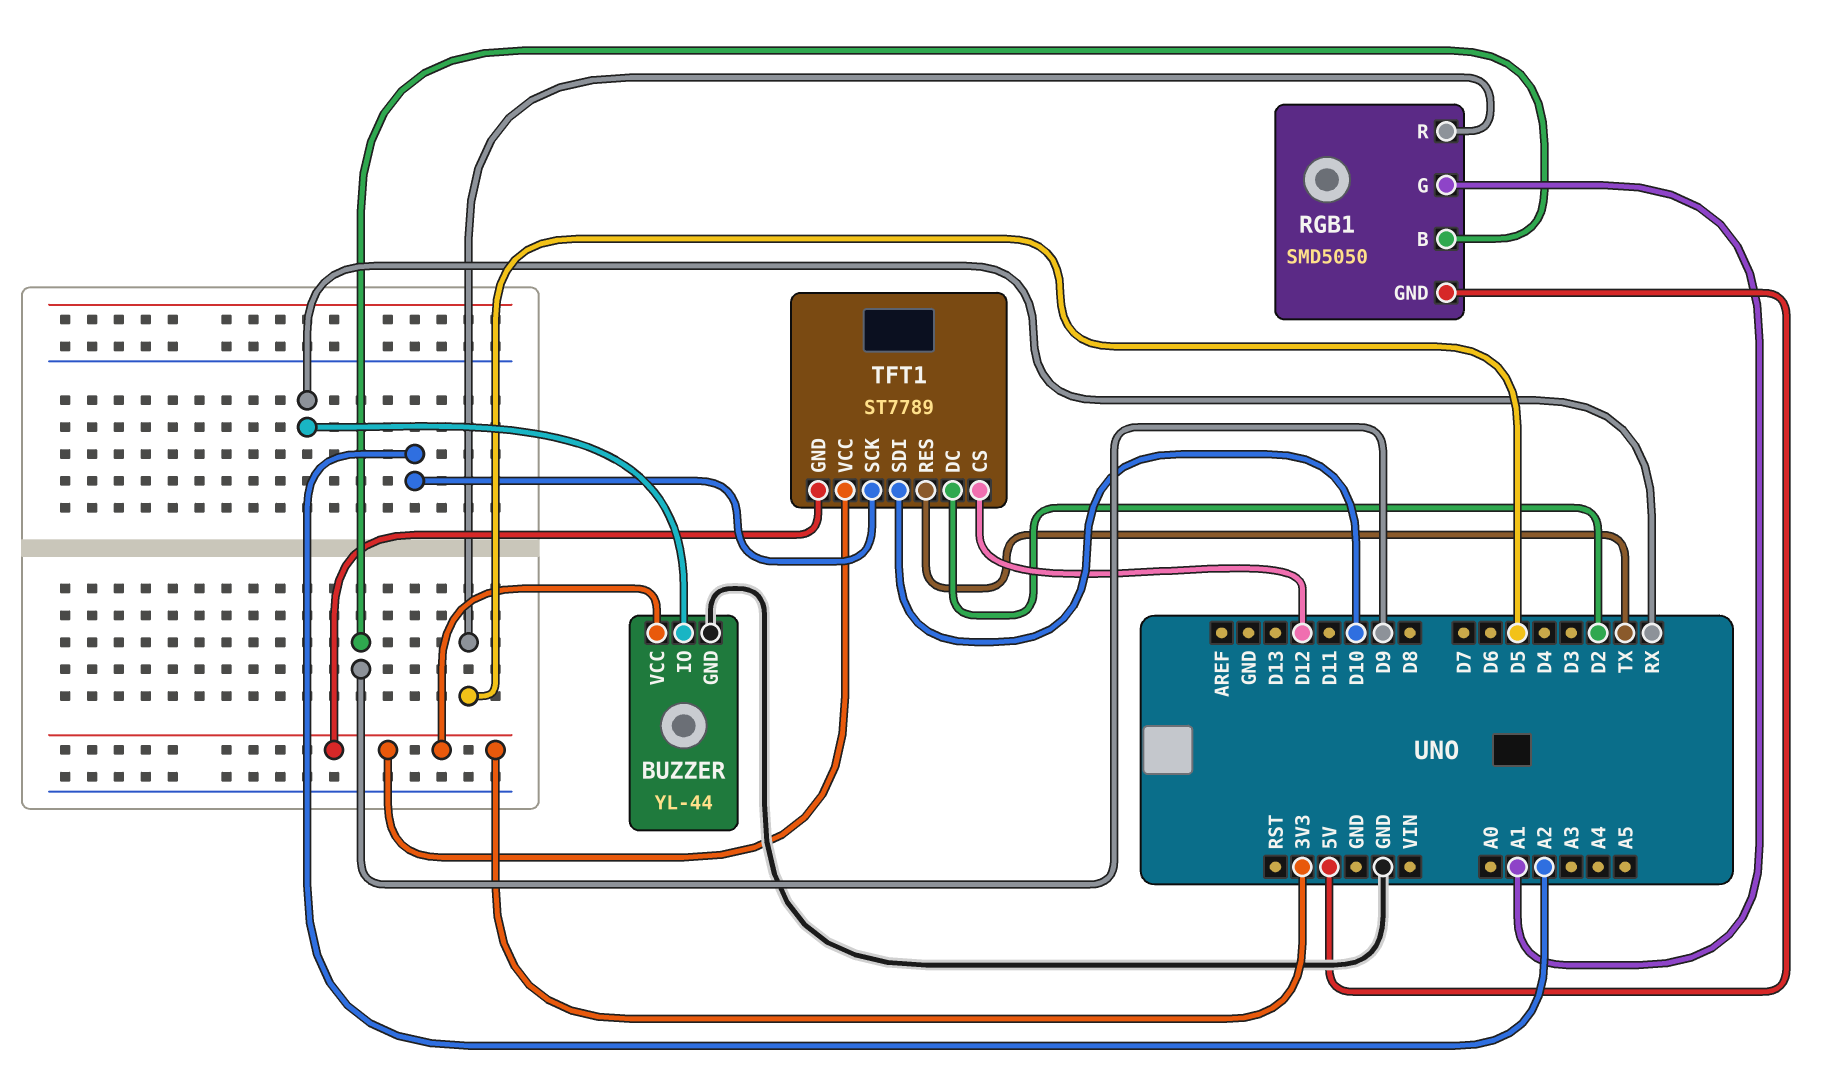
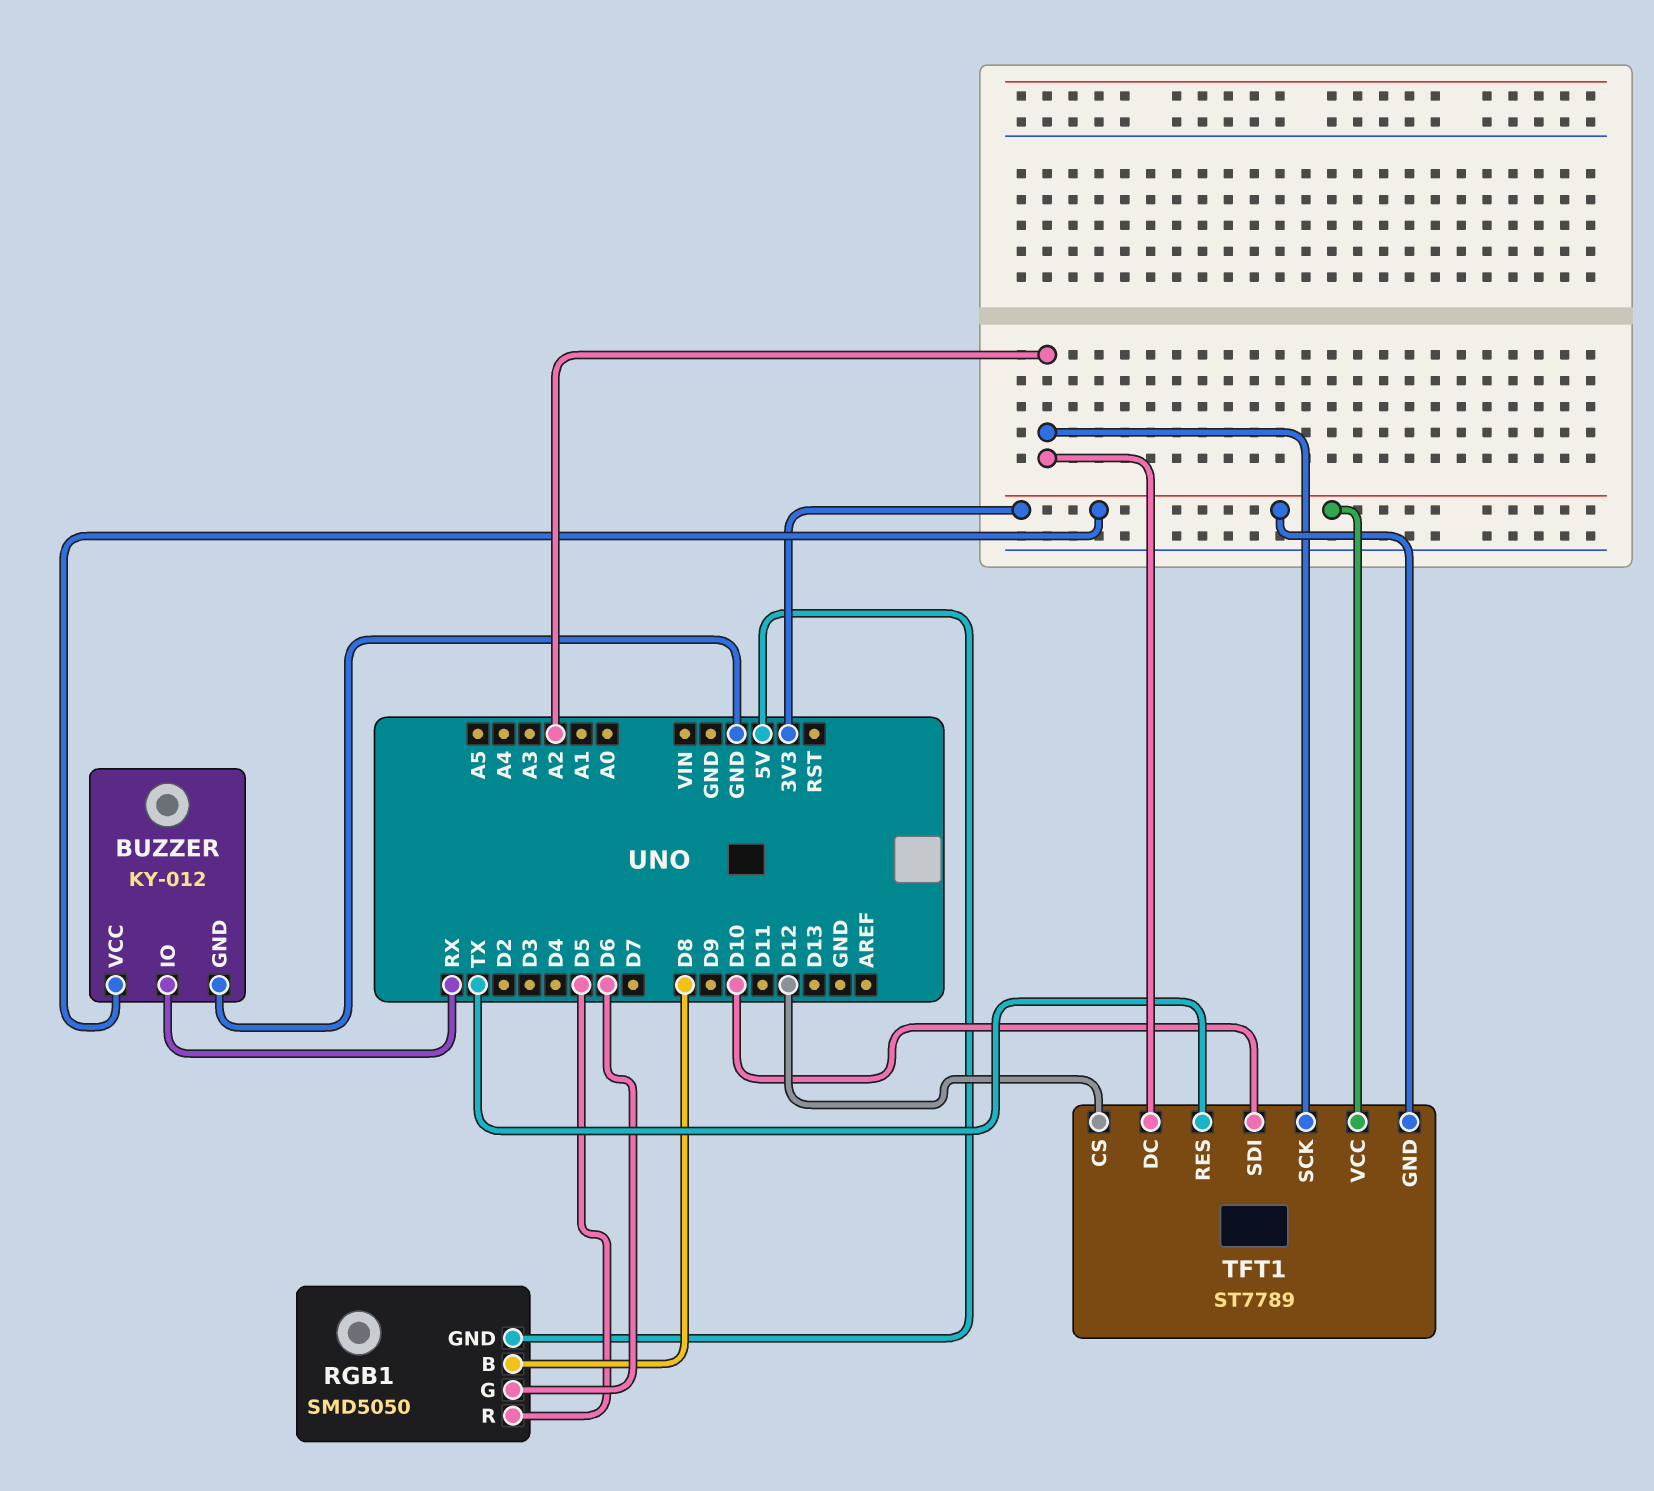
BUZZER: YL-44 -> KY-012
RGB1 pin B: D9 -> D8
RGB1 pin G: A1 -> D6
TFT1 pin DC: D2 -> A2

